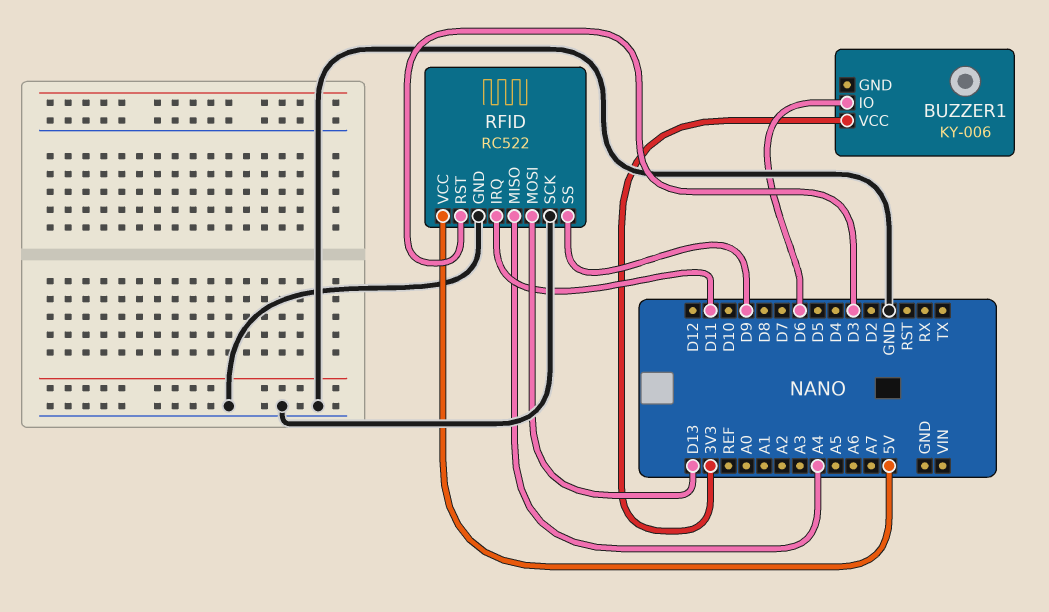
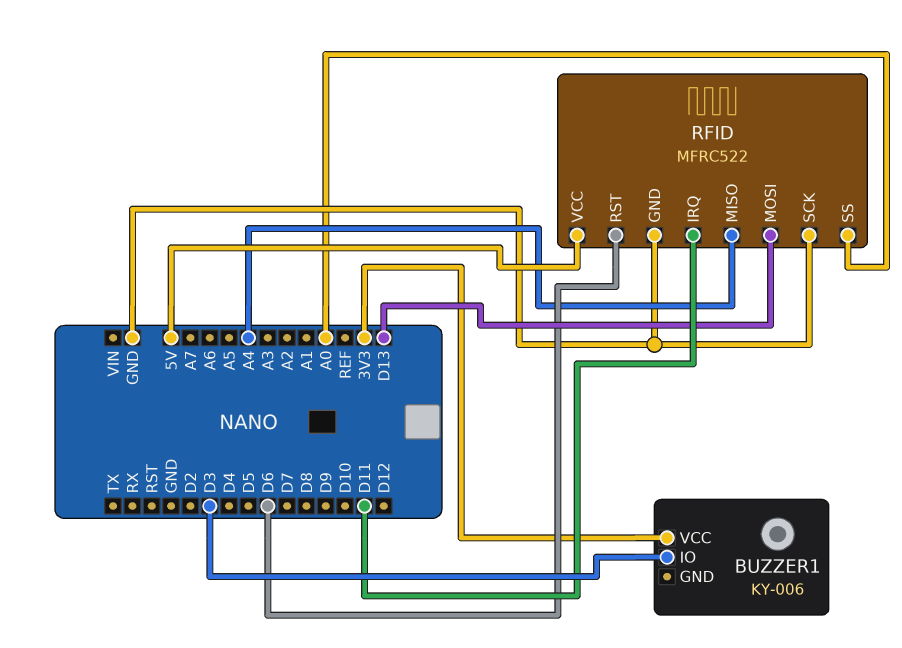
BUZZER1 pin IO: D6 -> D3
RFID: RC522 -> MFRC522
RFID pin RST: D3 -> D6
RFID pin SS: D9 -> A0

